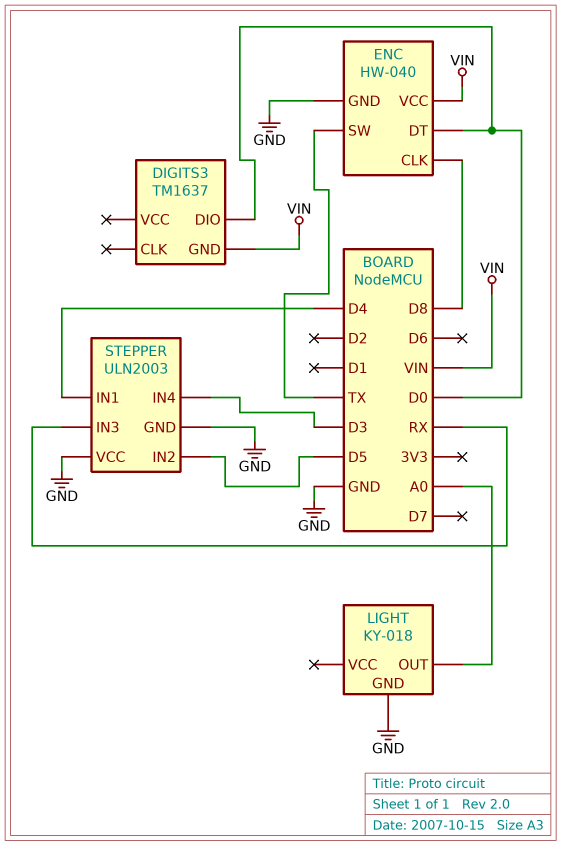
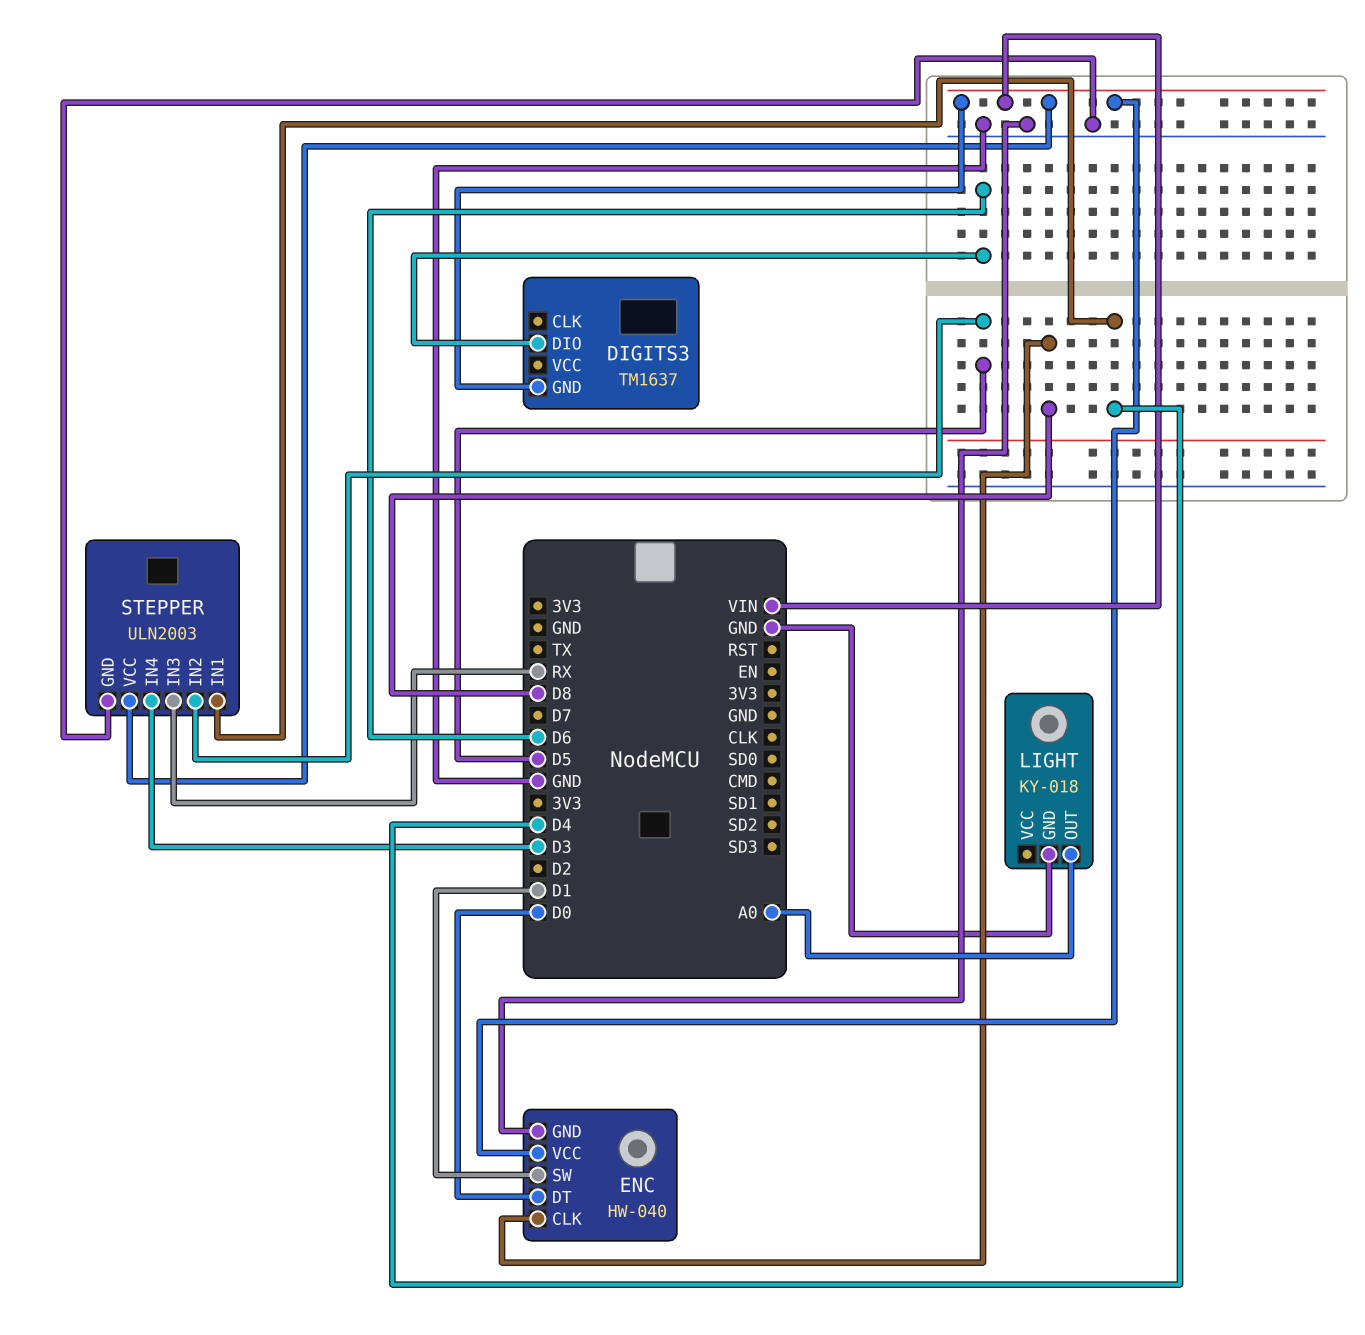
DIGITS3 pin DIO: D0 -> D6
ENC pin SW: TX -> D1
STEPPER pin VCC: GND -> VIN

